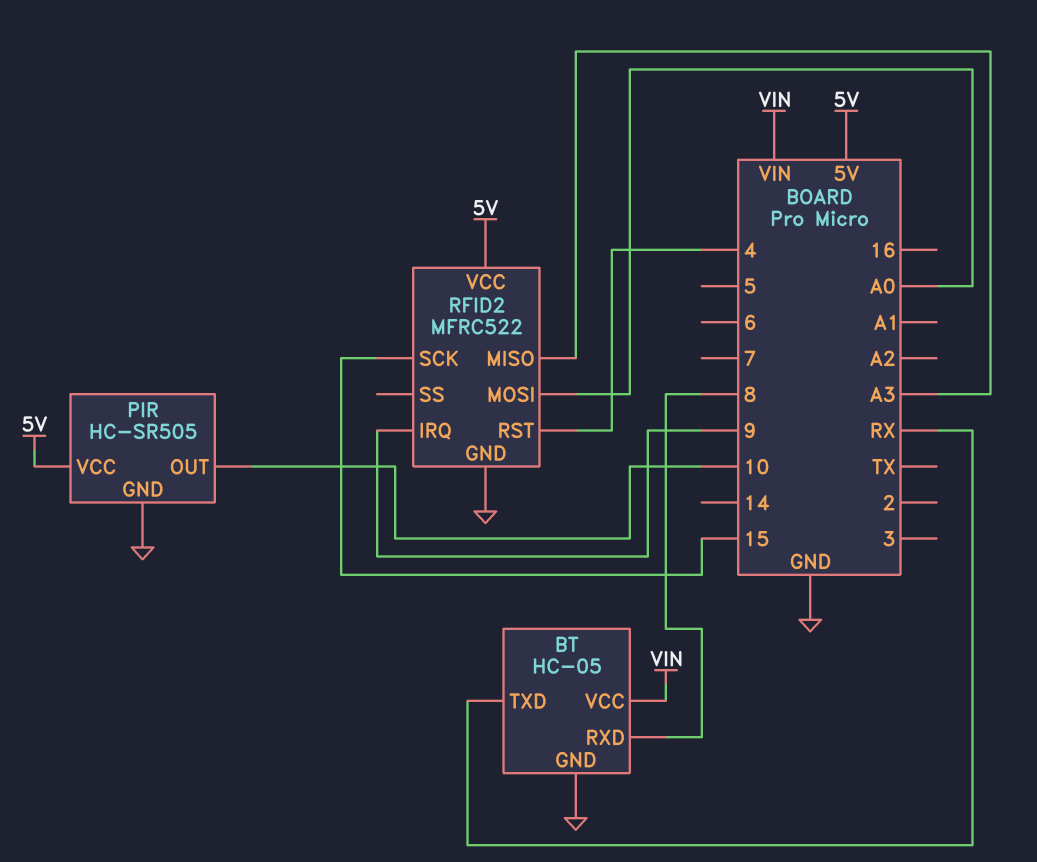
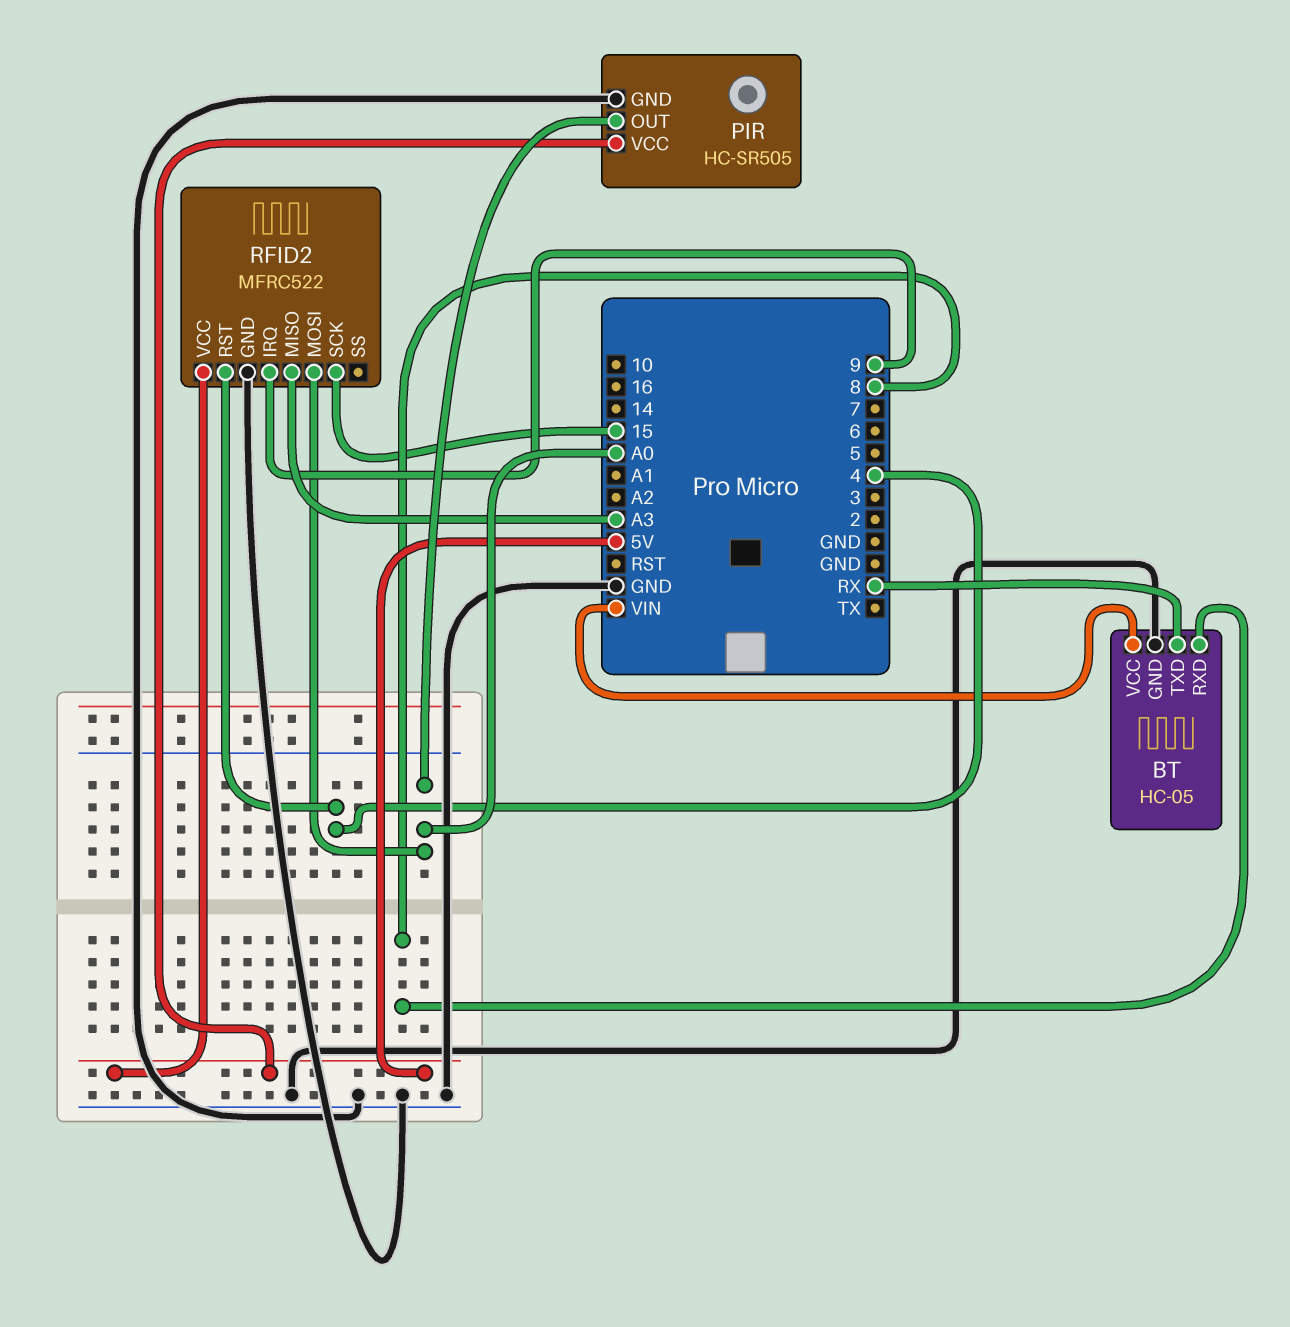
PIR pin OUT: 10 -> A0

